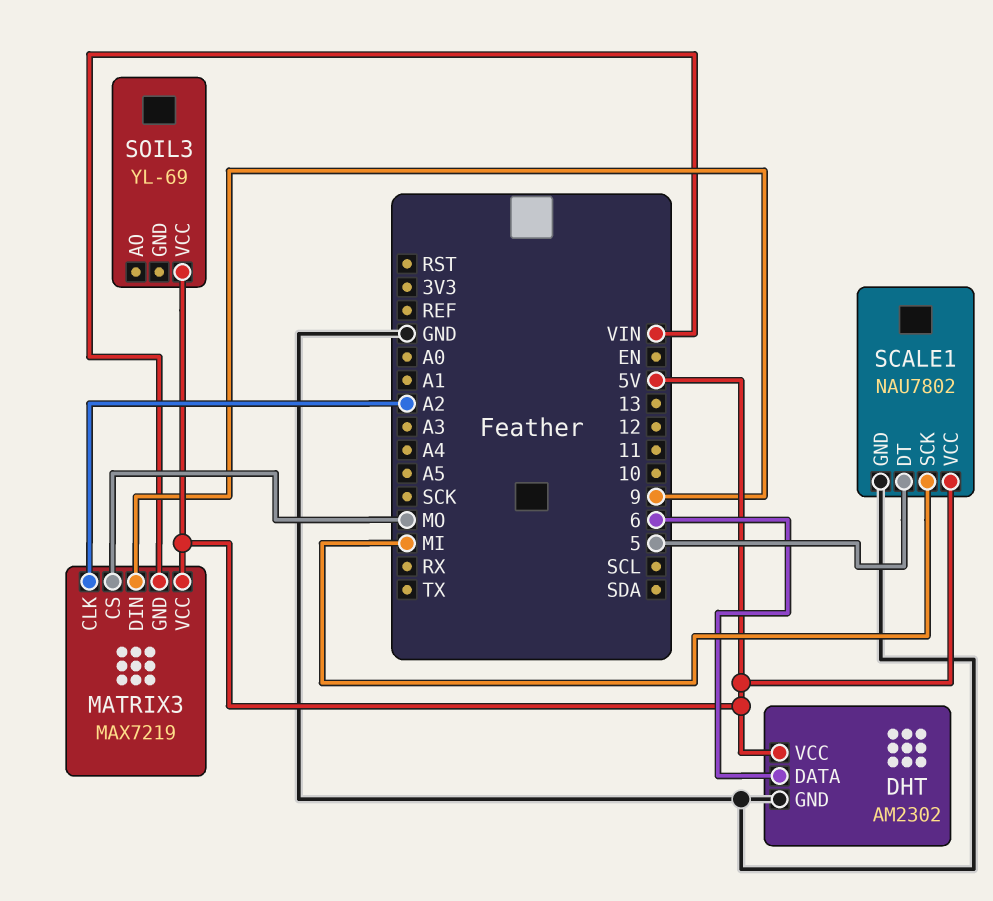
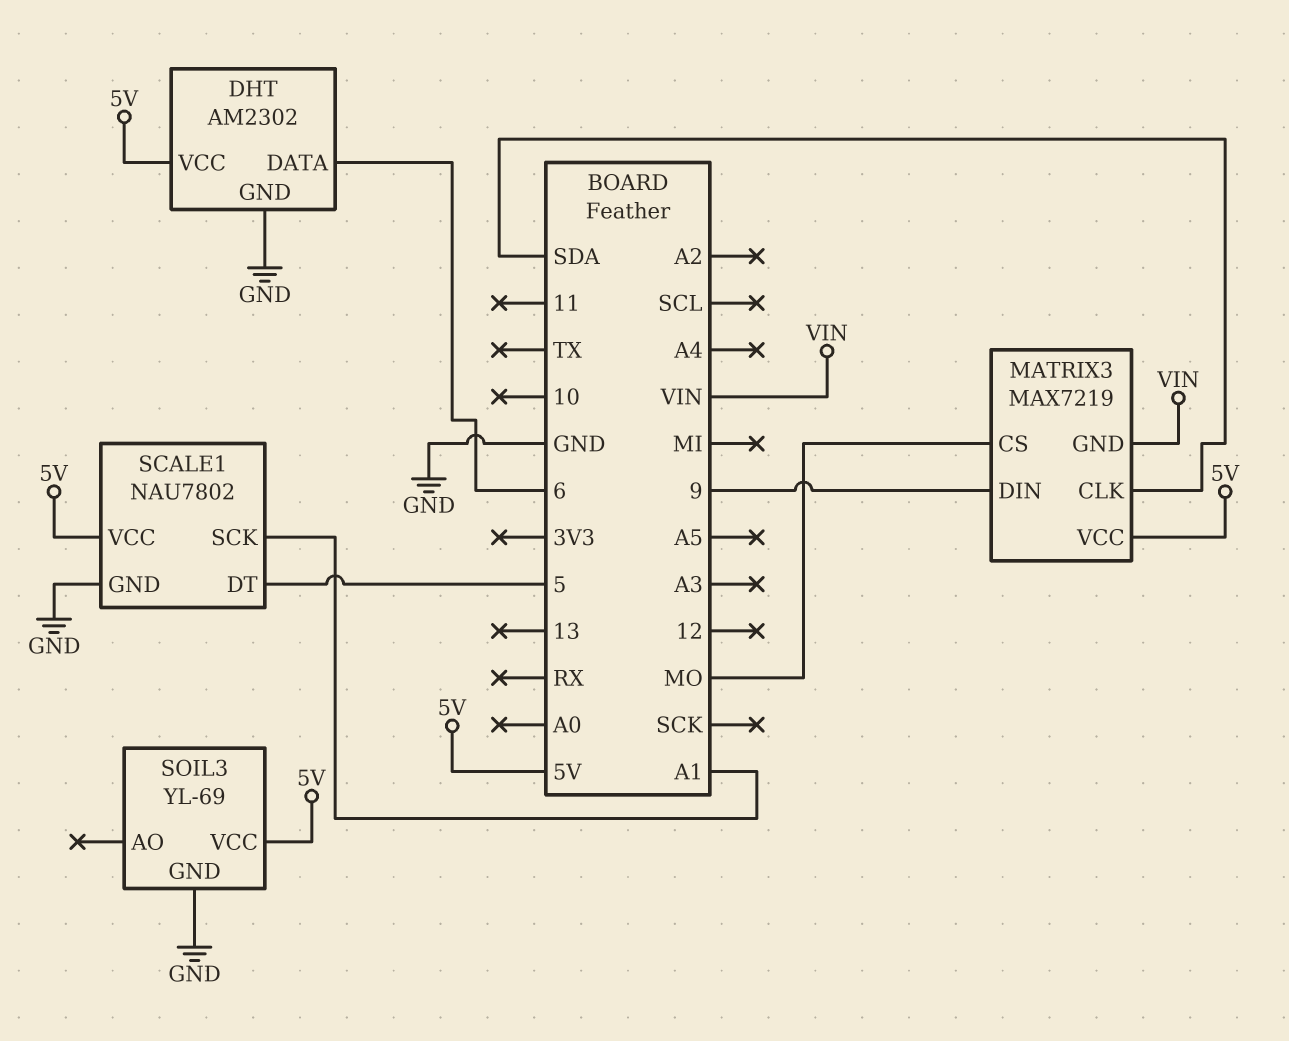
MATRIX3 pin CLK: A2 -> SDA
SCALE1 pin SCK: MI -> A1
SOIL3 pin GND: none -> GND

